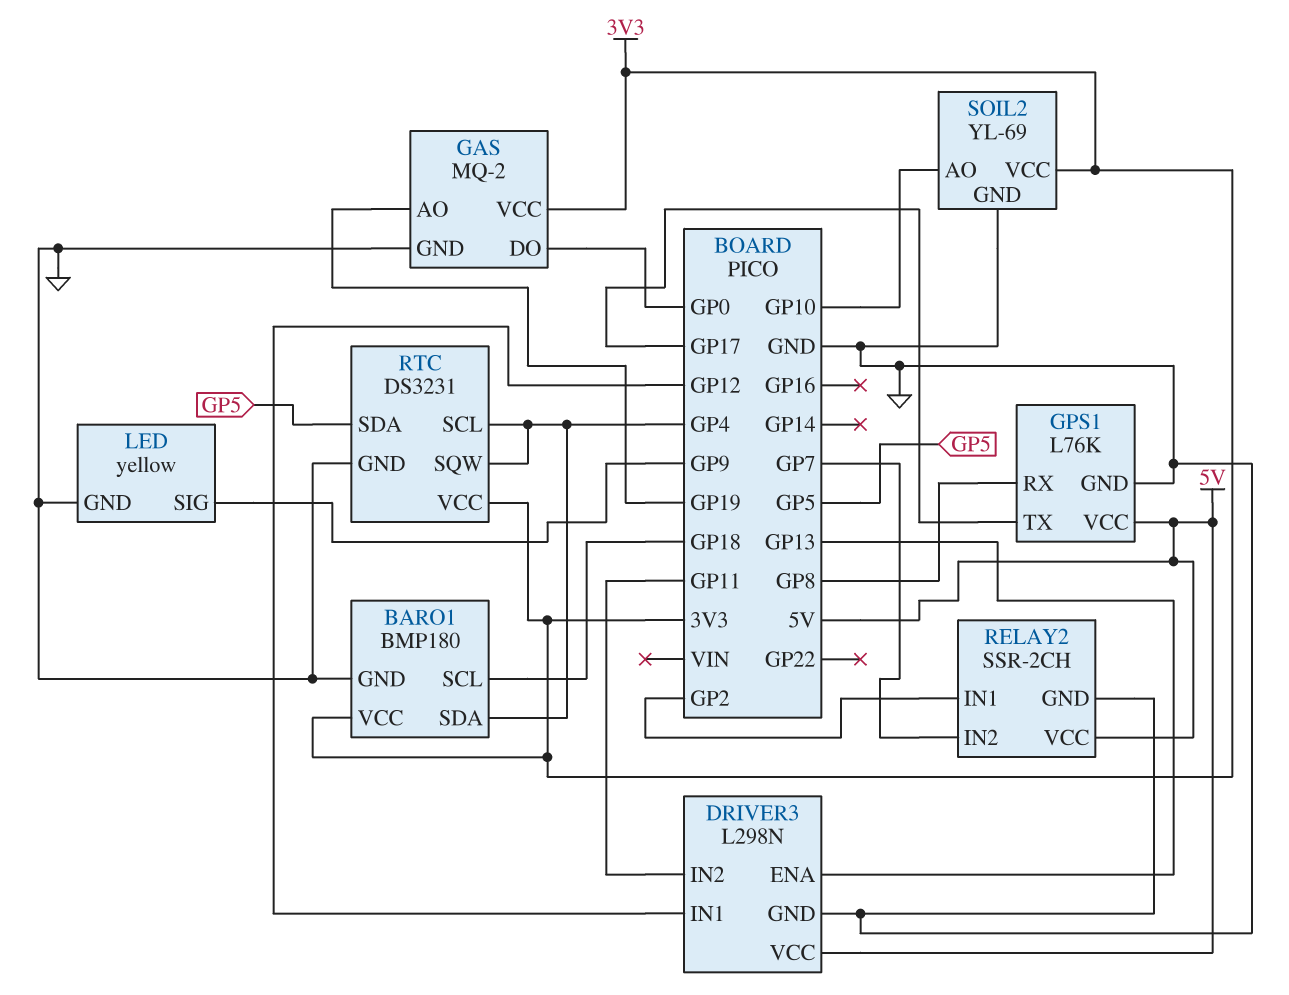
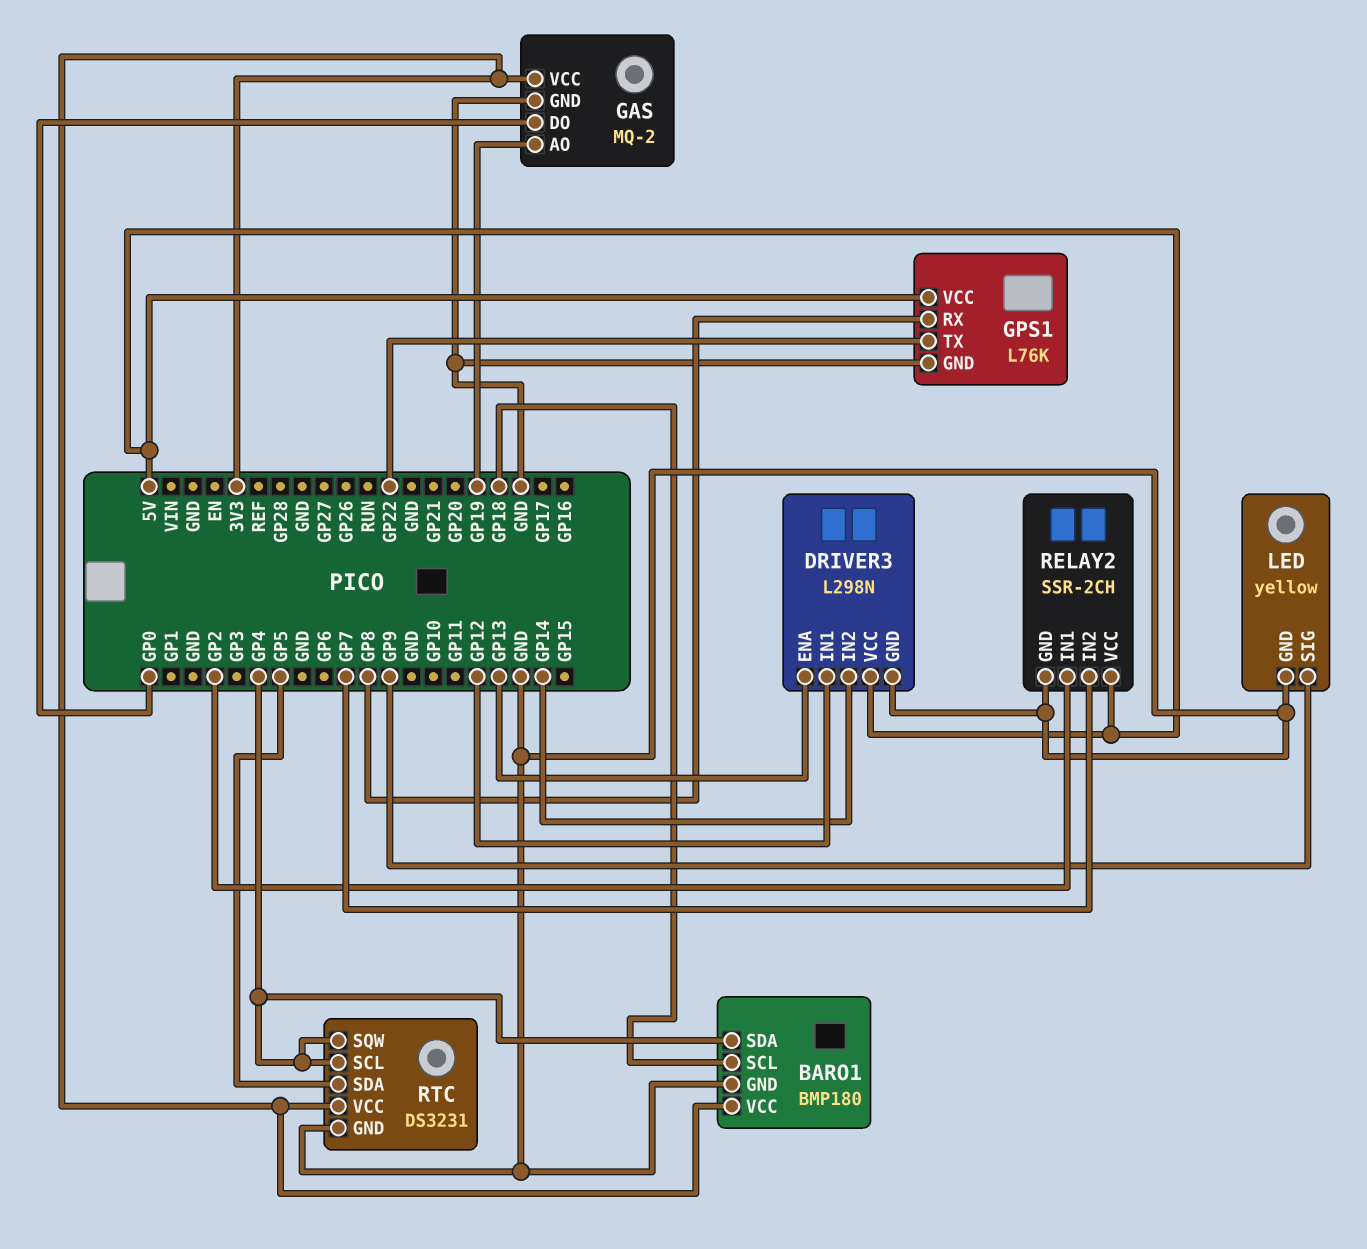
DRIVER3 pin IN2: GP11 -> GP14
GPS1 pin TX: GP17 -> GP22
SOIL2: YL-69 -> none
SOIL2 pin AO: GP10 -> none
SOIL2 pin GND: GND -> none
SOIL2 pin VCC: 3V3 -> none

